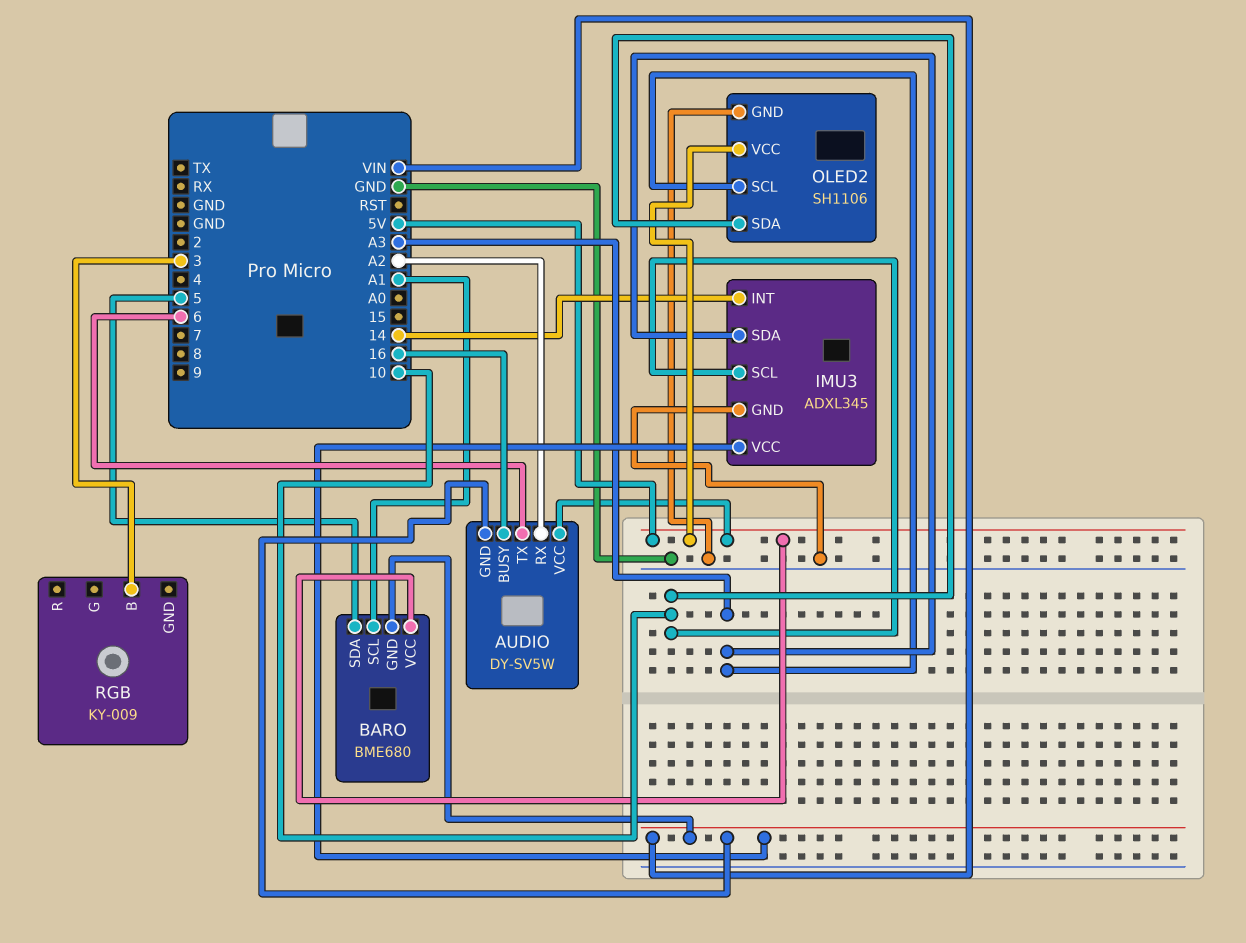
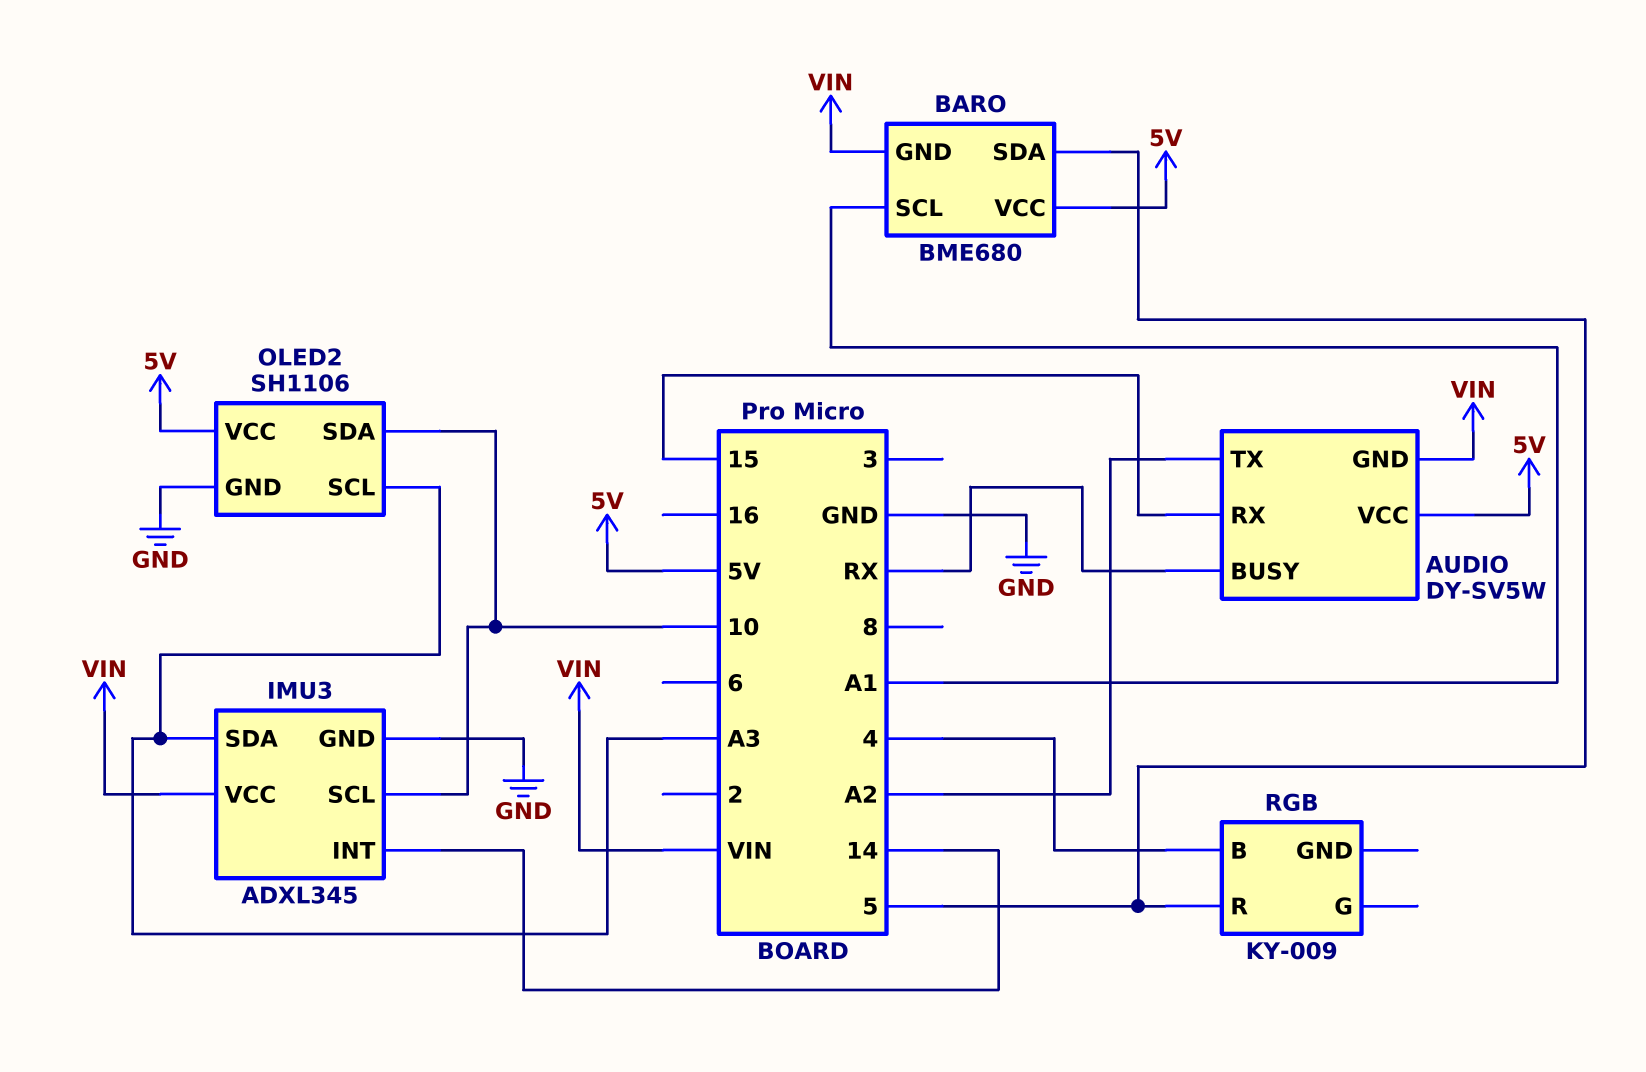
AUDIO pin BUSY: 16 -> RX
AUDIO pin RX: A2 -> 15
AUDIO pin TX: 6 -> A2
RGB pin B: 3 -> 4
RGB pin R: none -> 5

